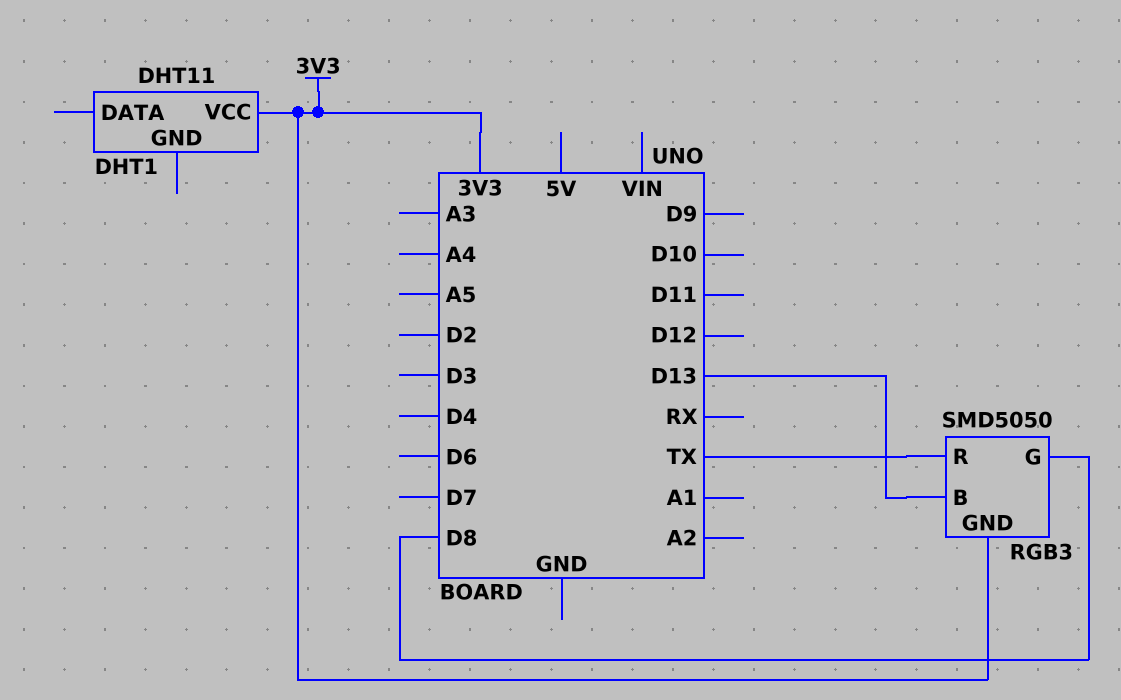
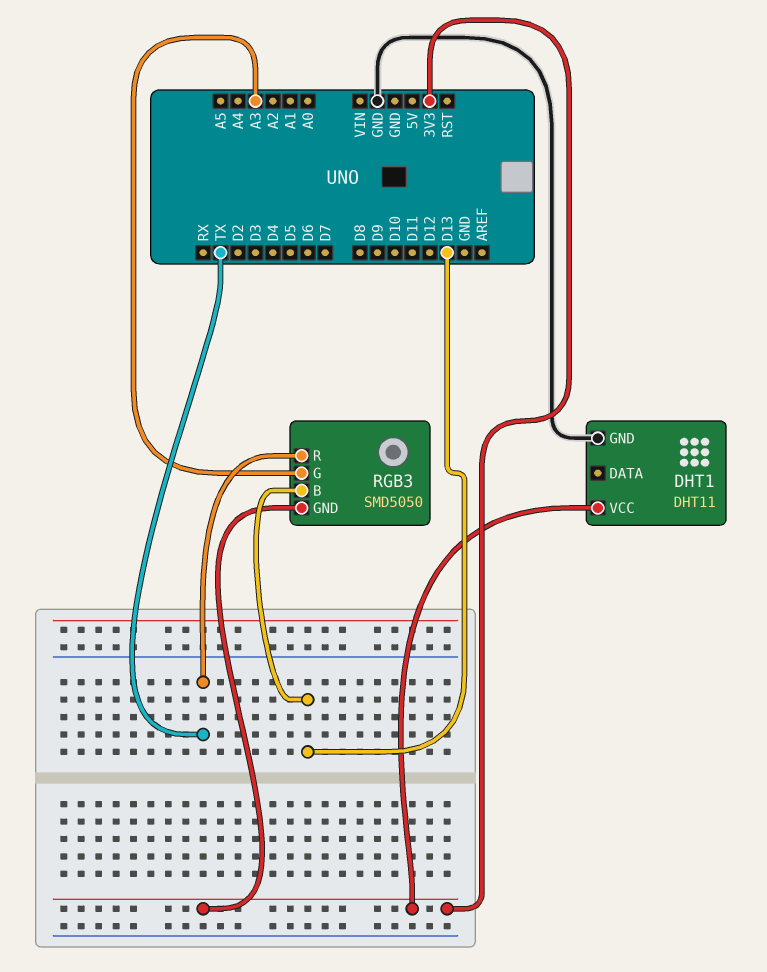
DHT1 pin GND: none -> GND
RGB3 pin G: D8 -> A3

